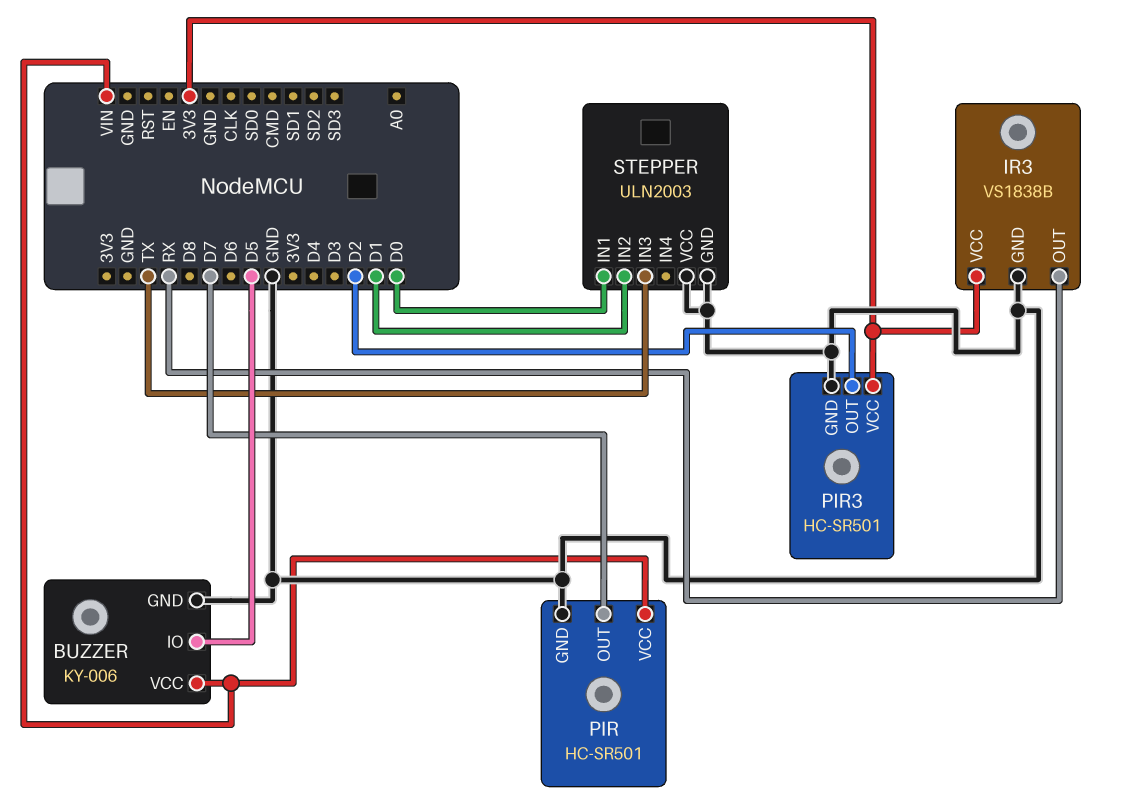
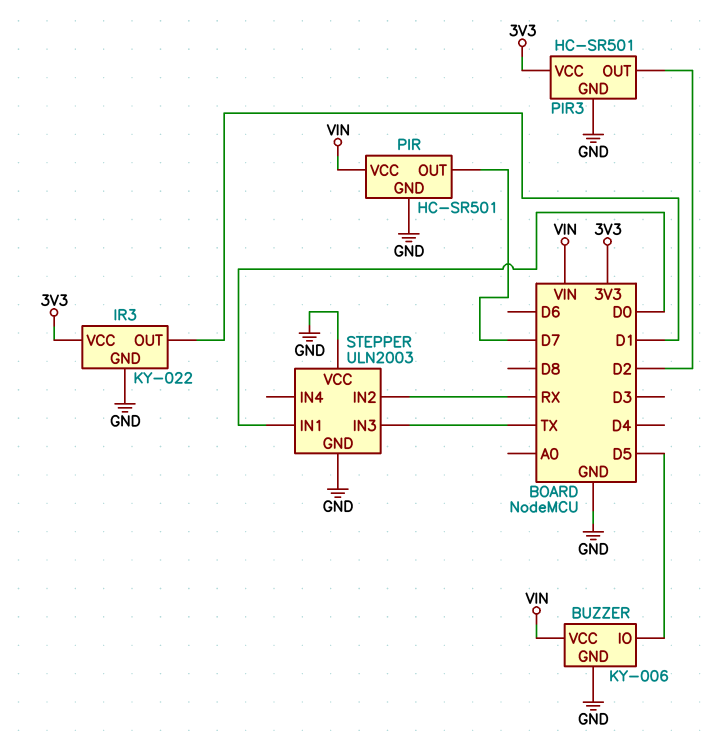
IR3: VS1838B -> KY-022
IR3 pin OUT: RX -> D1
STEPPER pin IN2: D1 -> RX

